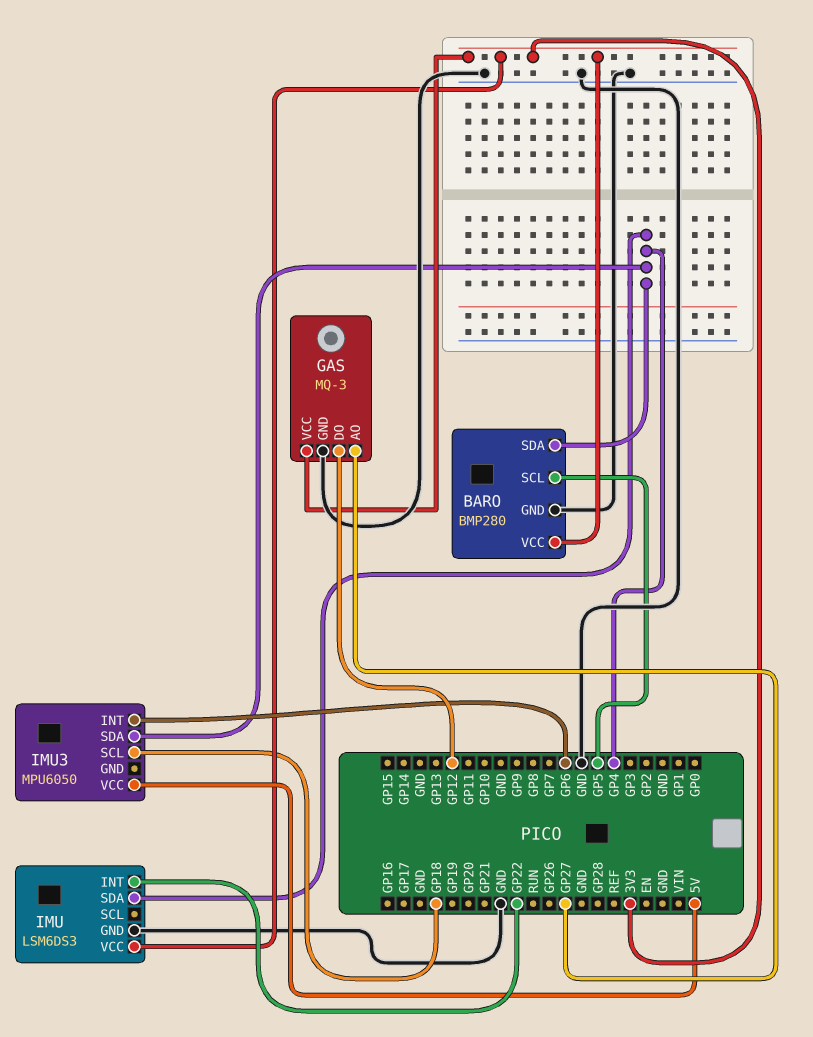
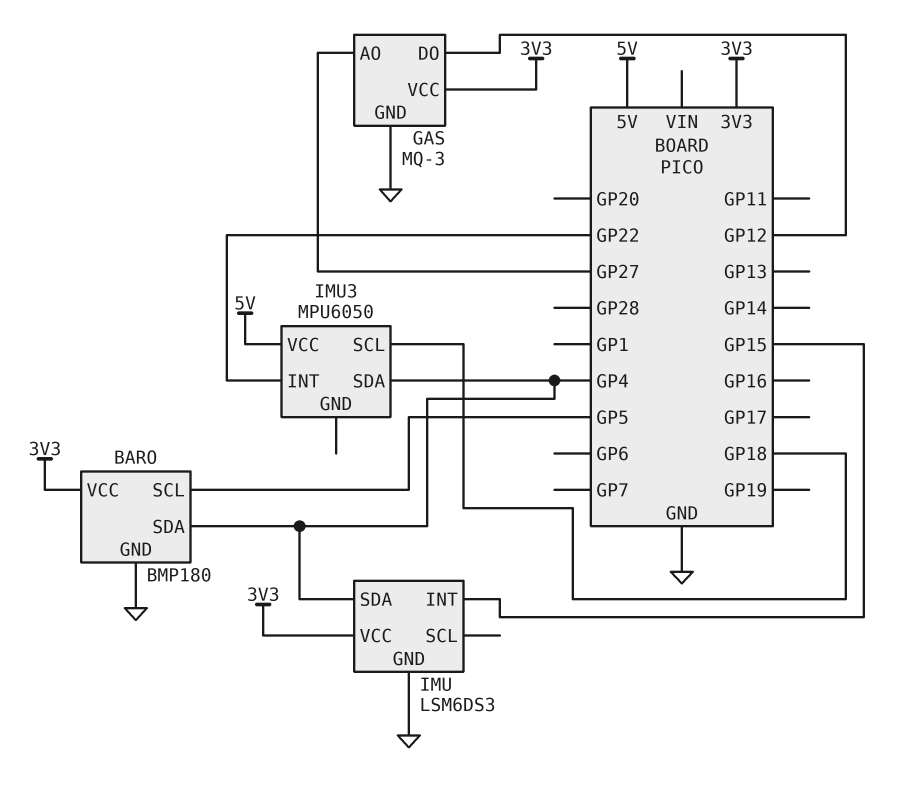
BARO: BMP280 -> BMP180
IMU pin INT: GP22 -> GP15
IMU3 pin INT: GP6 -> GP22

